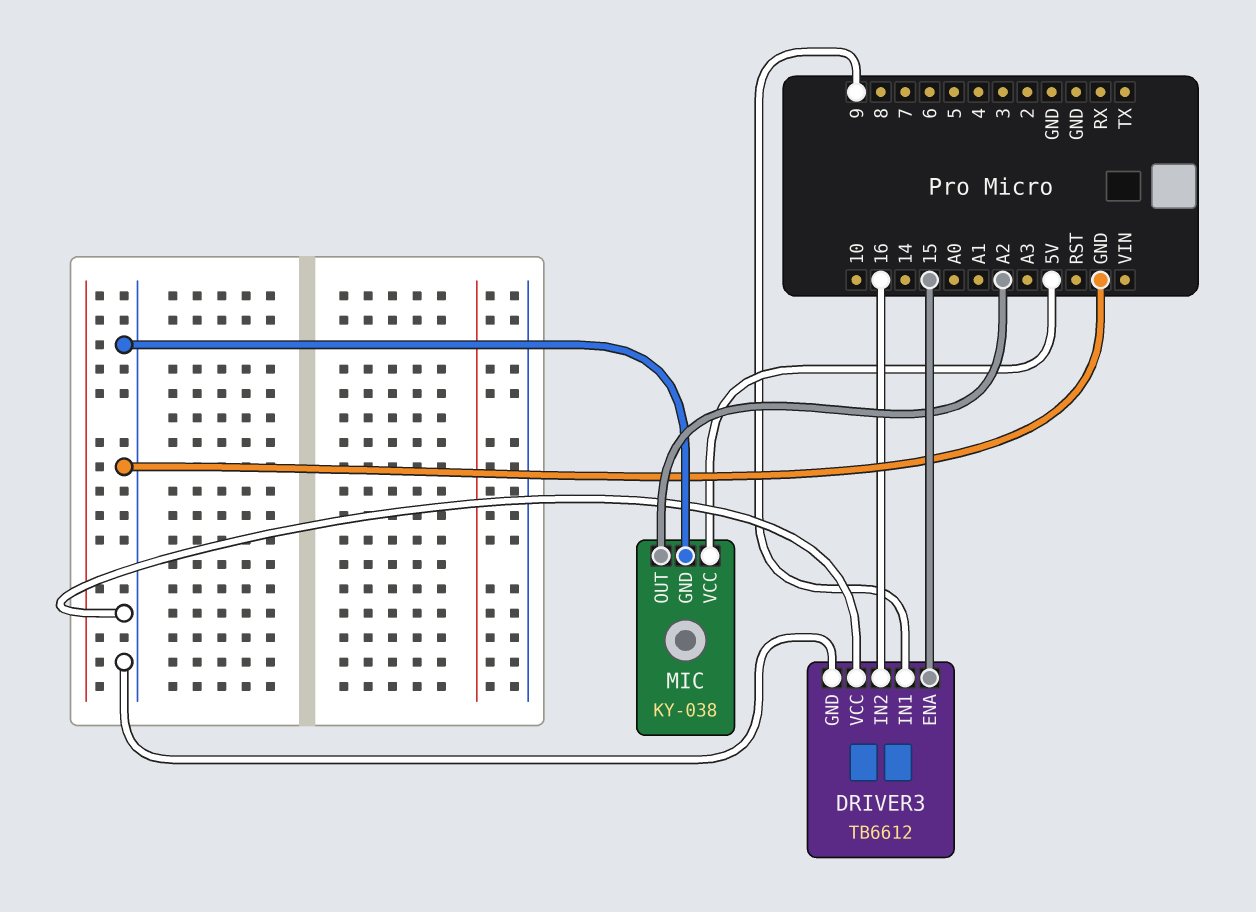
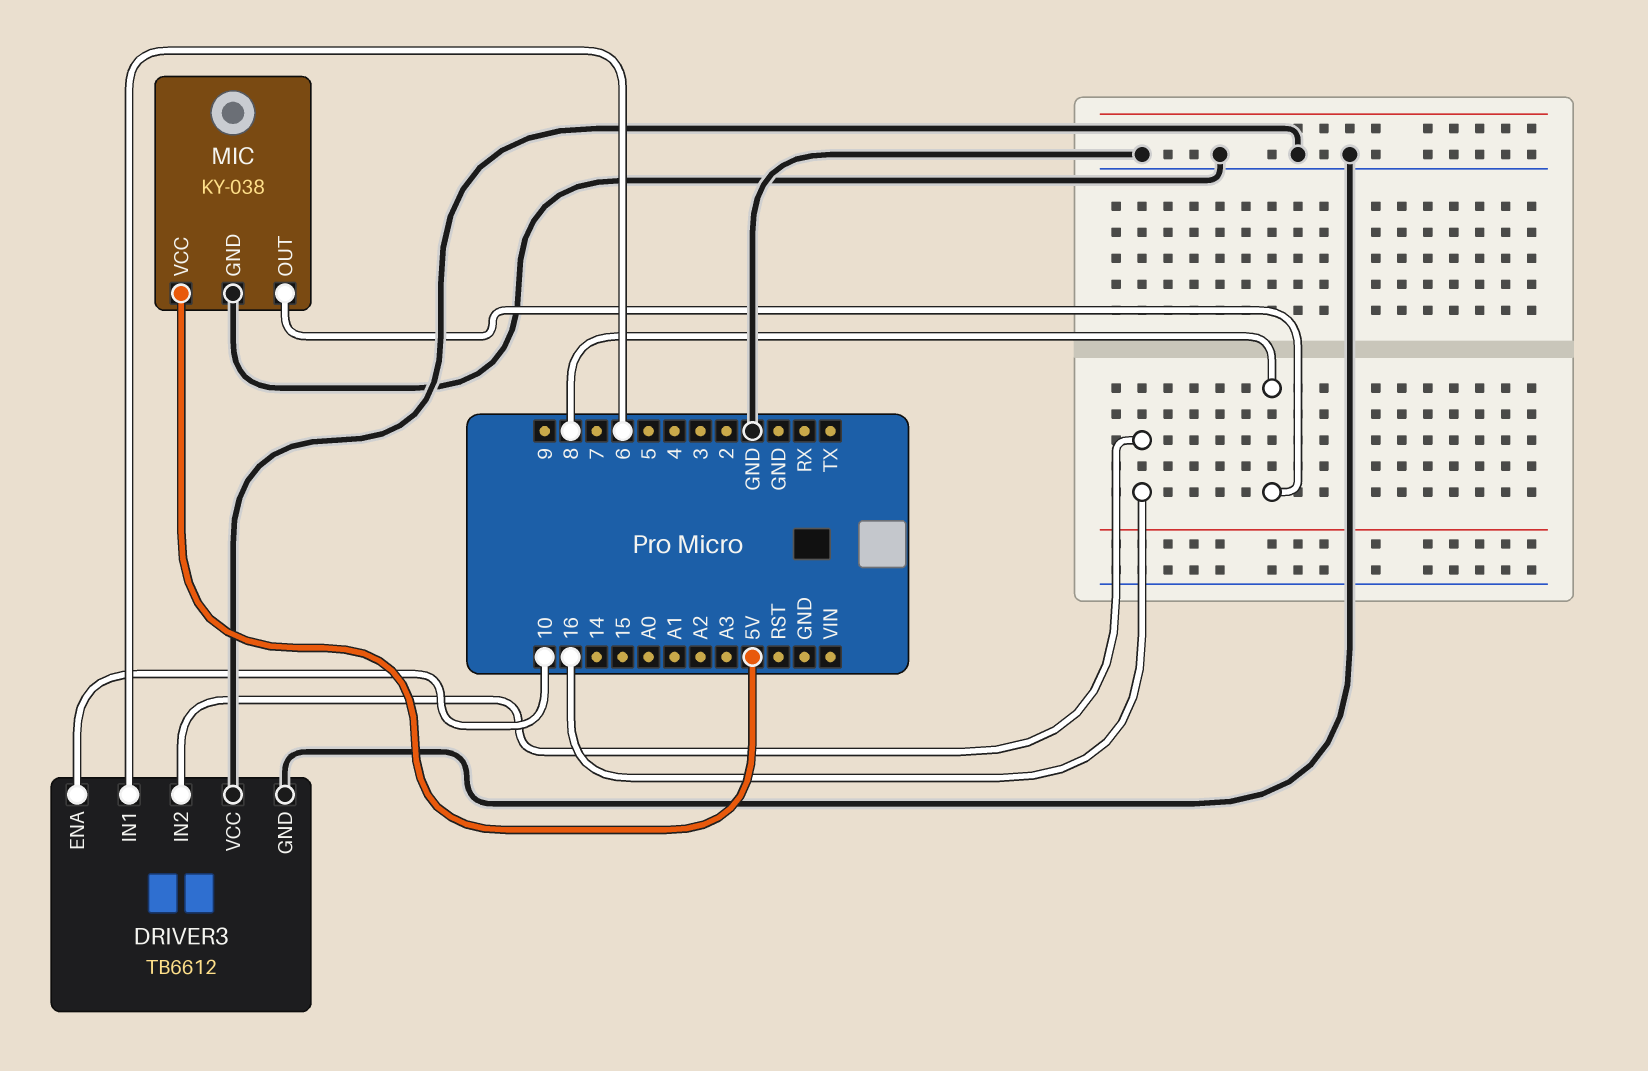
DRIVER3 pin ENA: 15 -> 10
DRIVER3 pin IN1: 9 -> 6
MIC pin OUT: A2 -> 8

